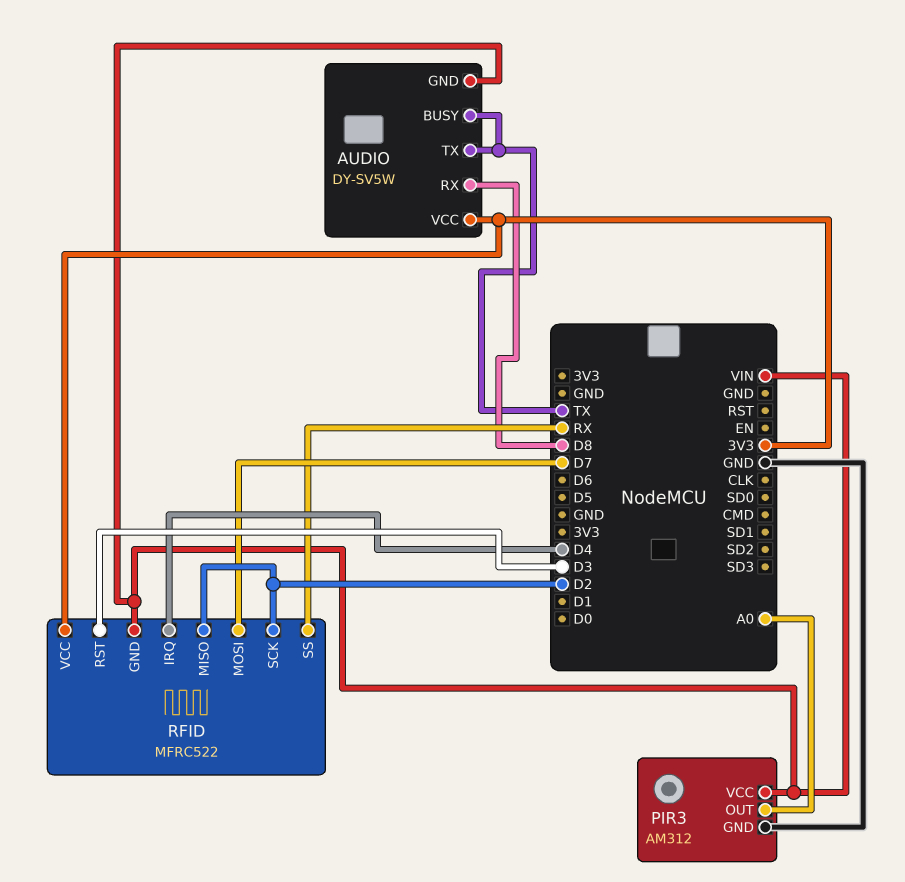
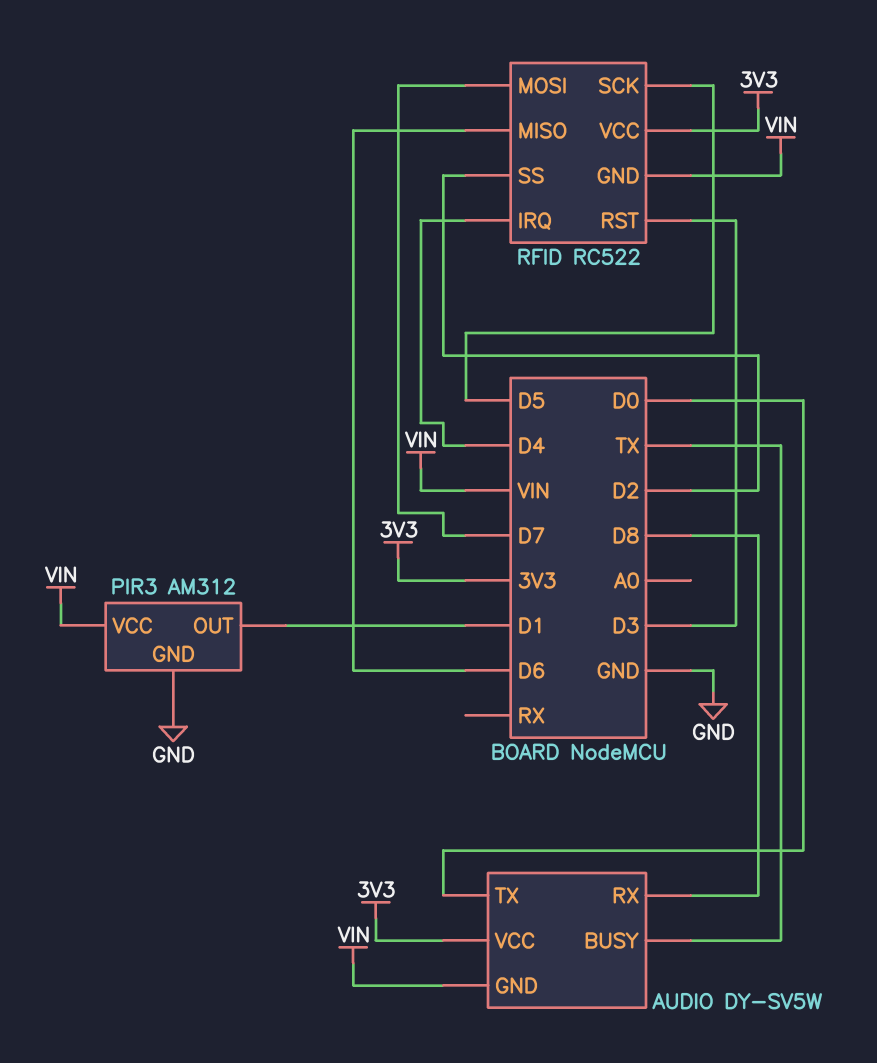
AUDIO pin TX: TX -> D0
PIR3 pin OUT: A0 -> D1
RFID: MFRC522 -> RC522
RFID pin MISO: D2 -> D6
RFID pin SCK: D2 -> D5
RFID pin SS: RX -> D2

